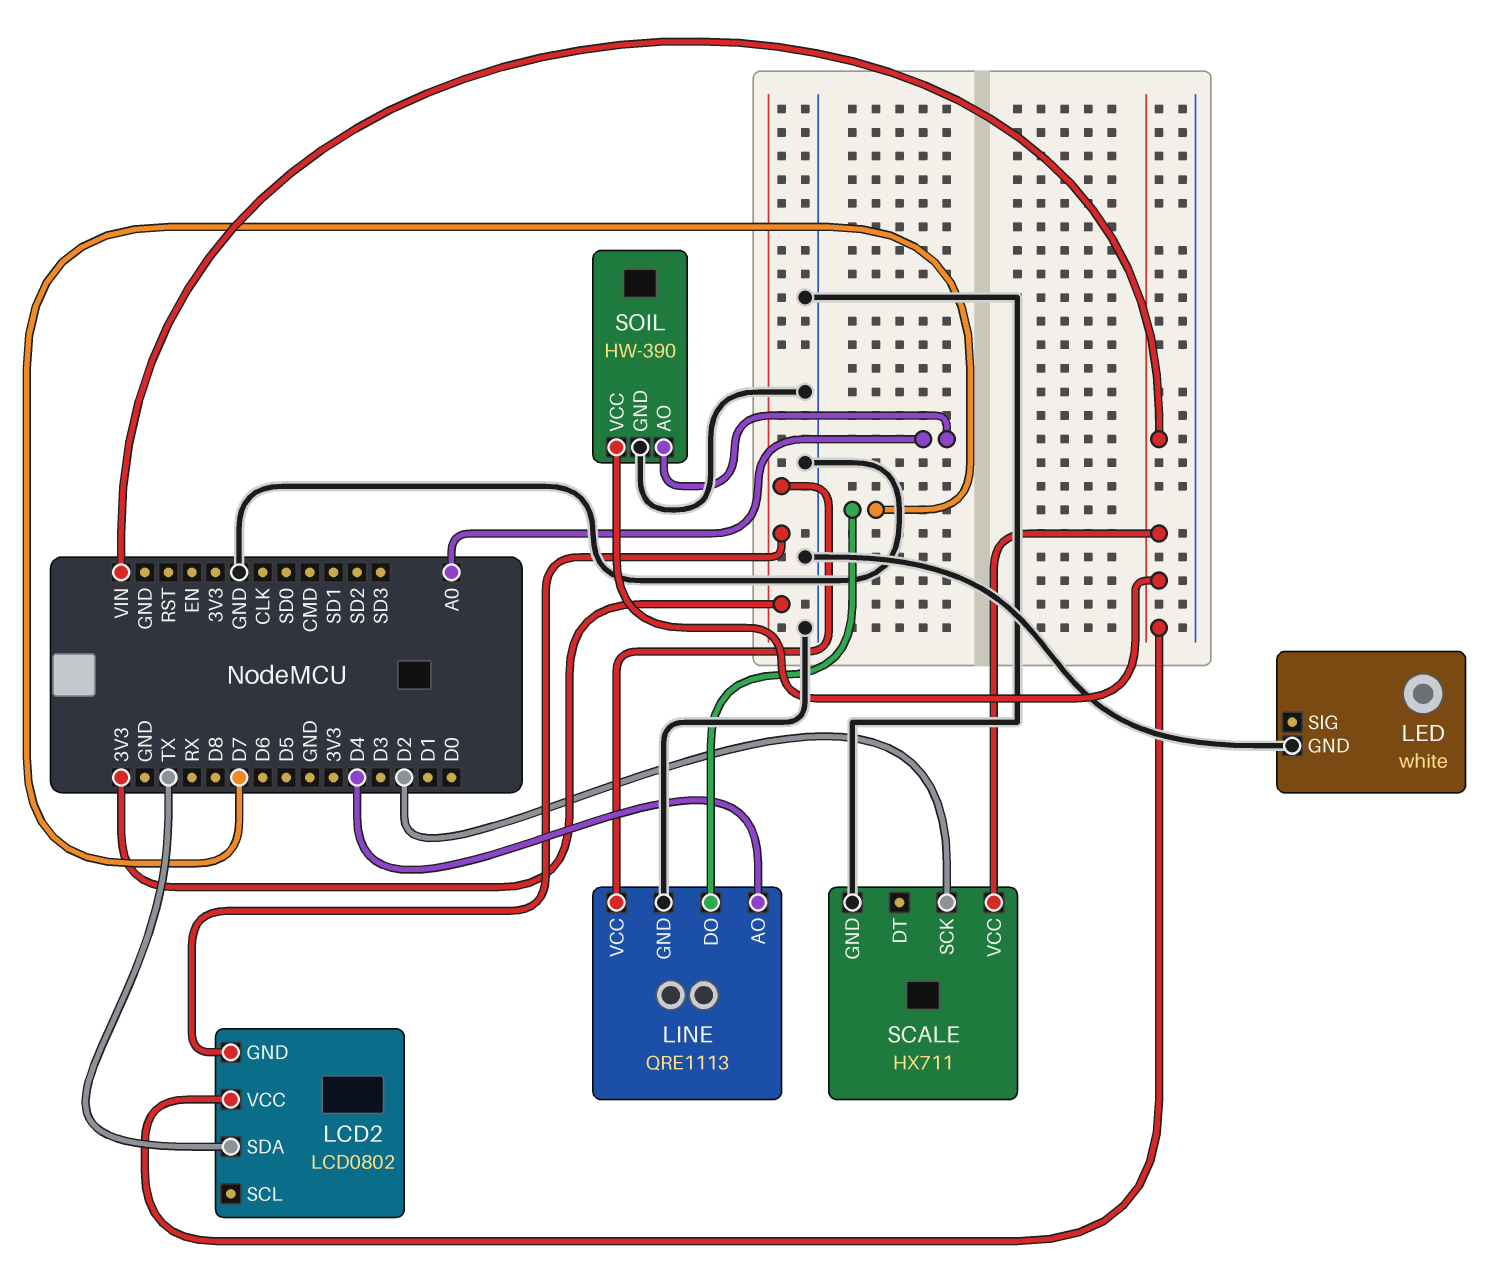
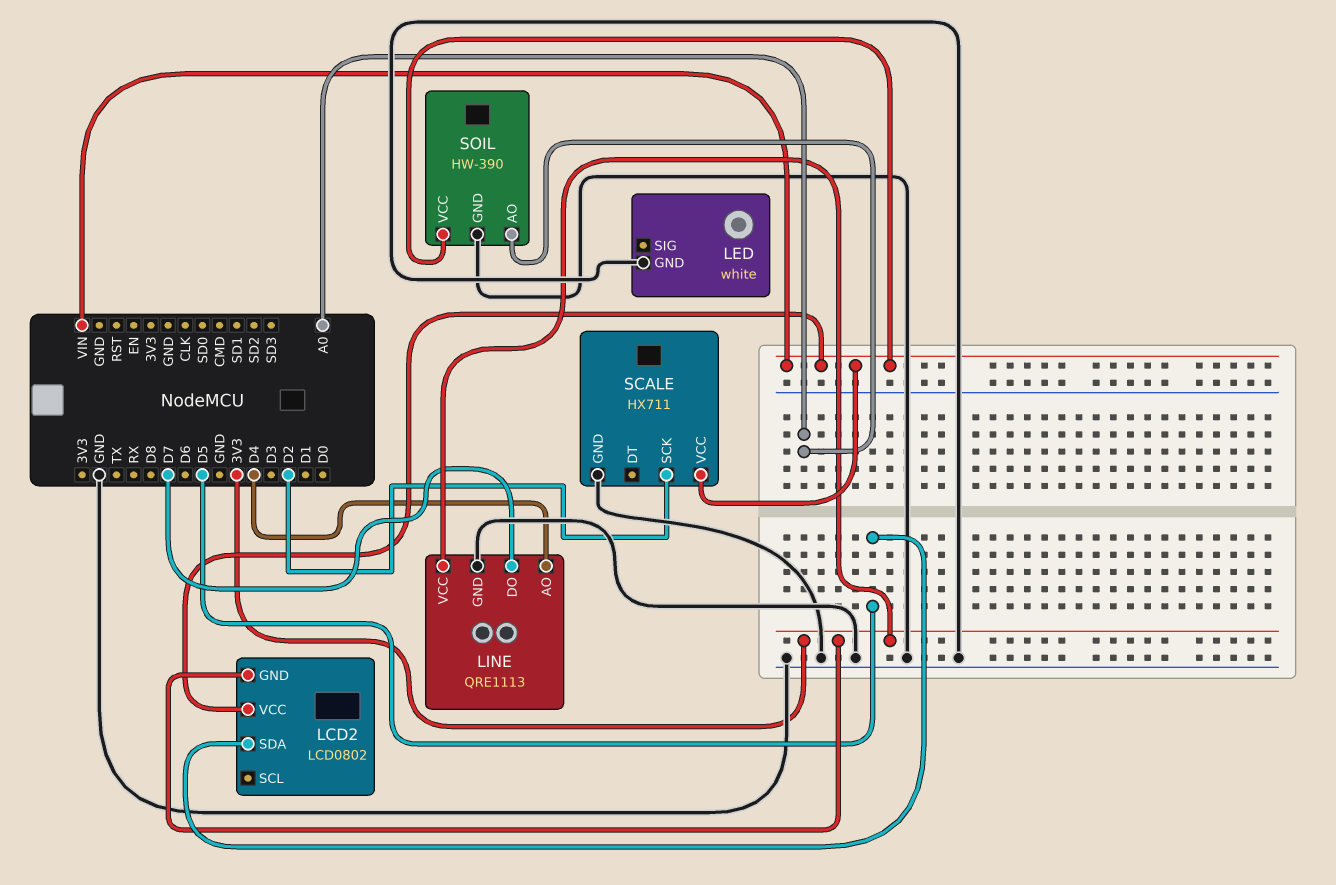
LCD2 pin SDA: TX -> D5

